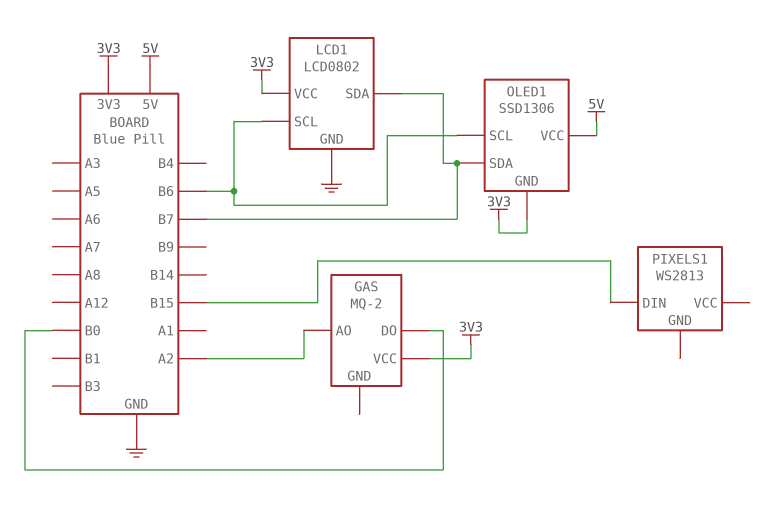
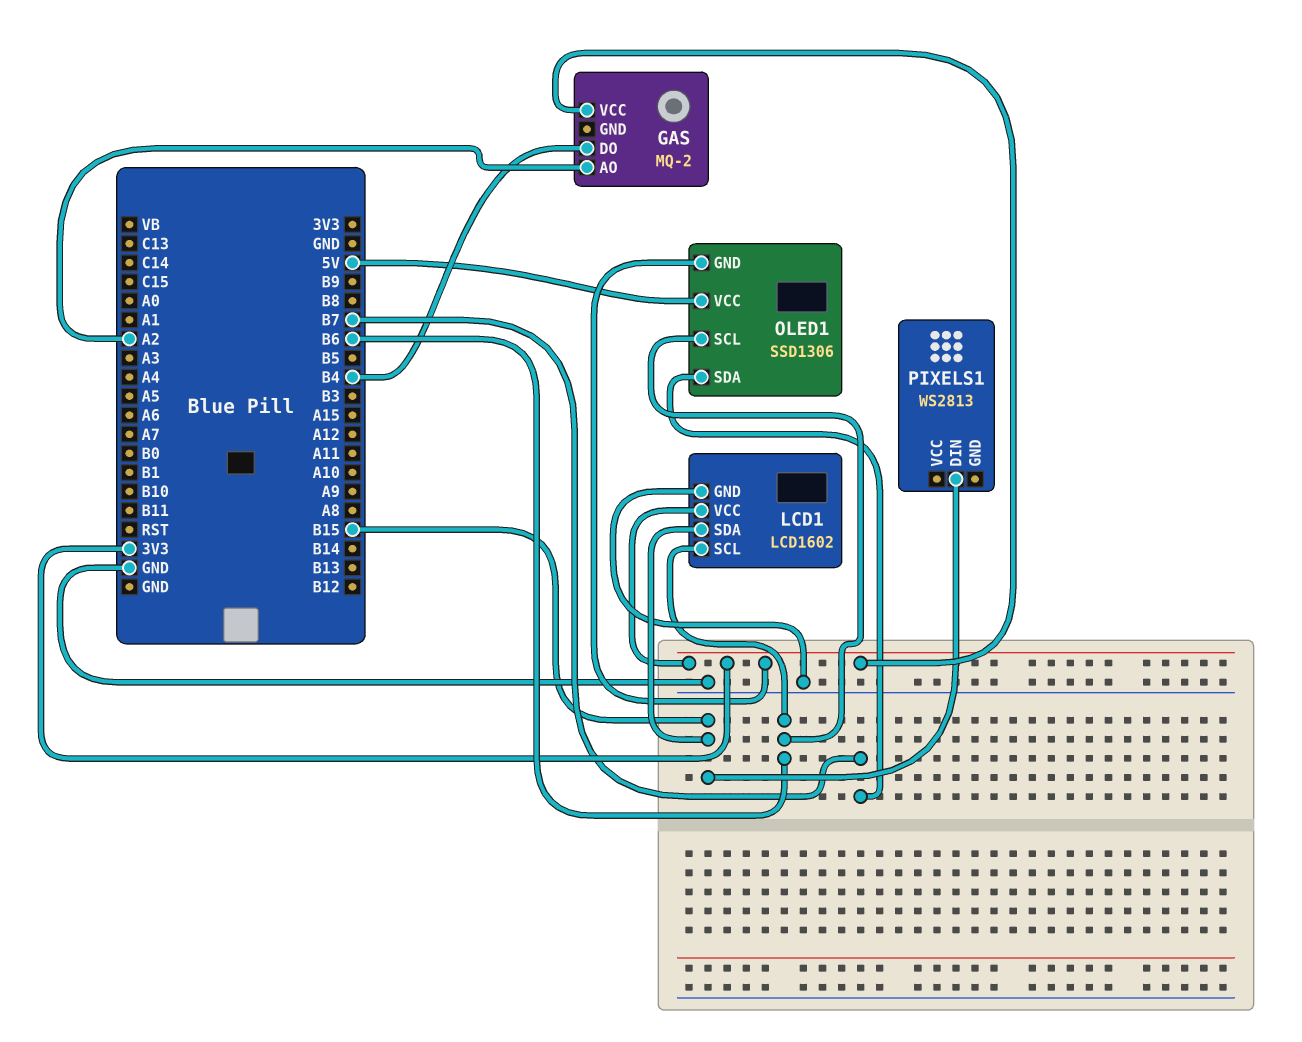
GAS pin DO: B0 -> B4
LCD1: LCD0802 -> LCD1602
LCD1 pin SDA: B7 -> B15

